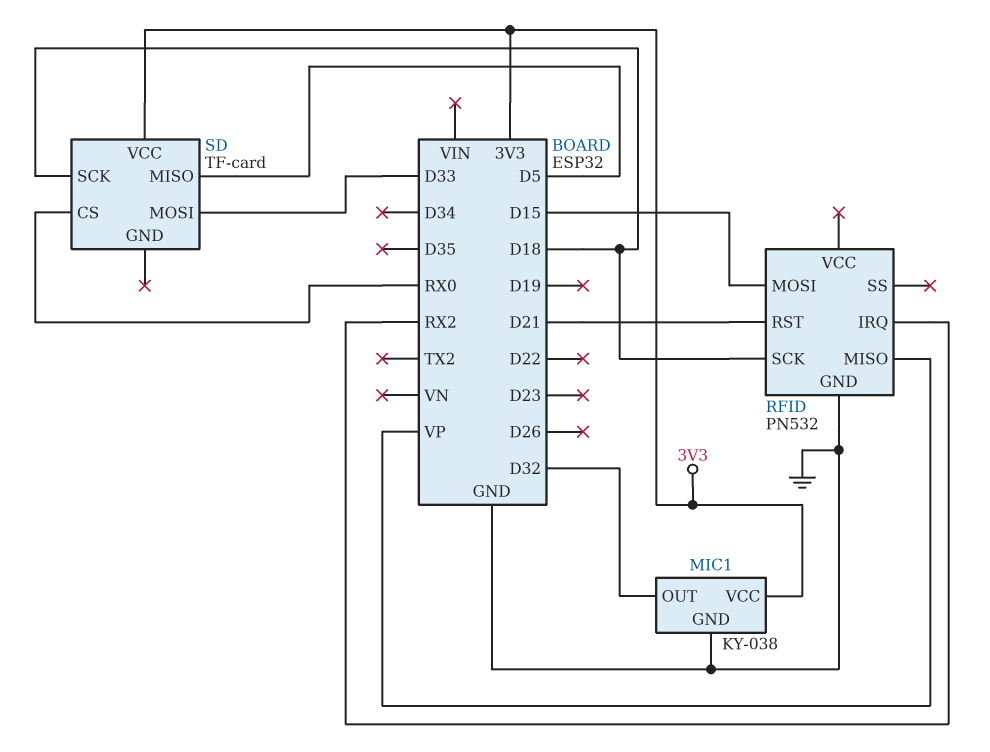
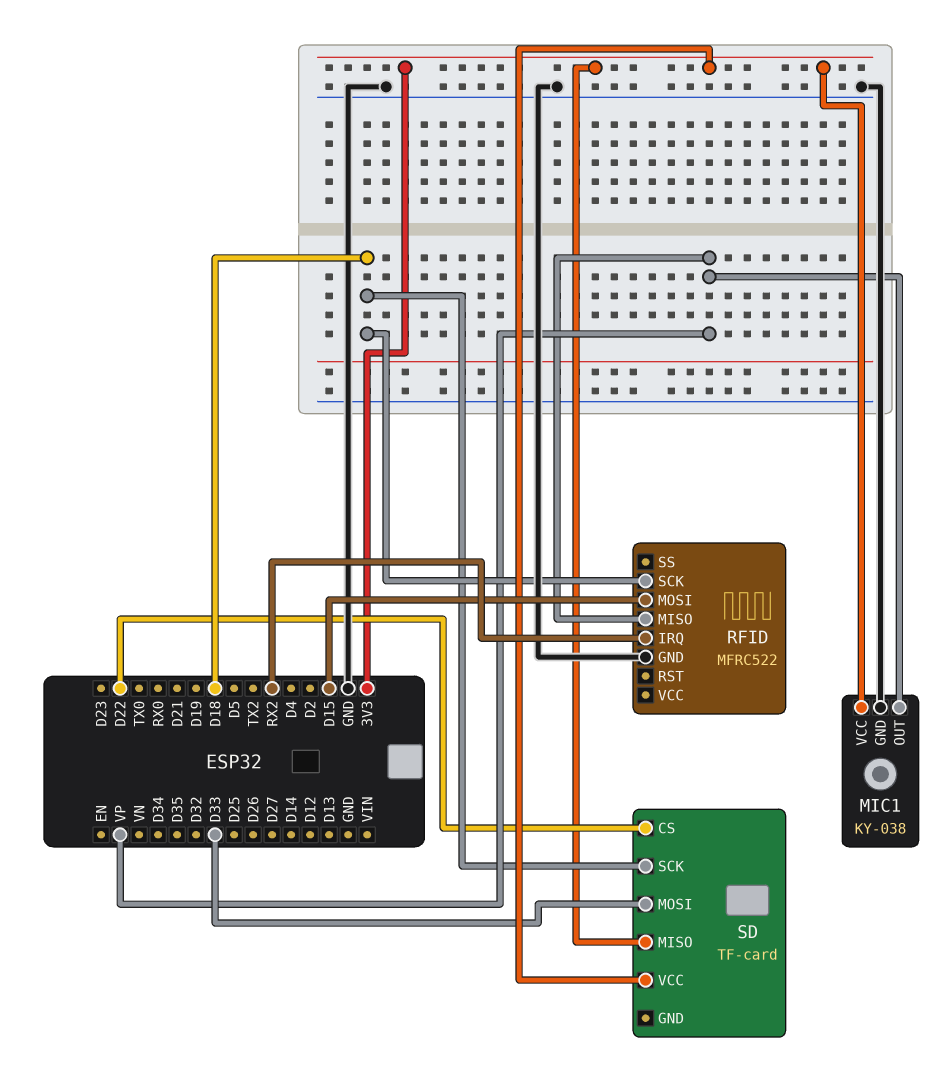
MIC1 pin OUT: D32 -> VP
RFID: PN532 -> MFRC522
RFID pin RST: D21 -> none
SD pin CS: RX0 -> D22
SD pin MISO: D5 -> 3V3

